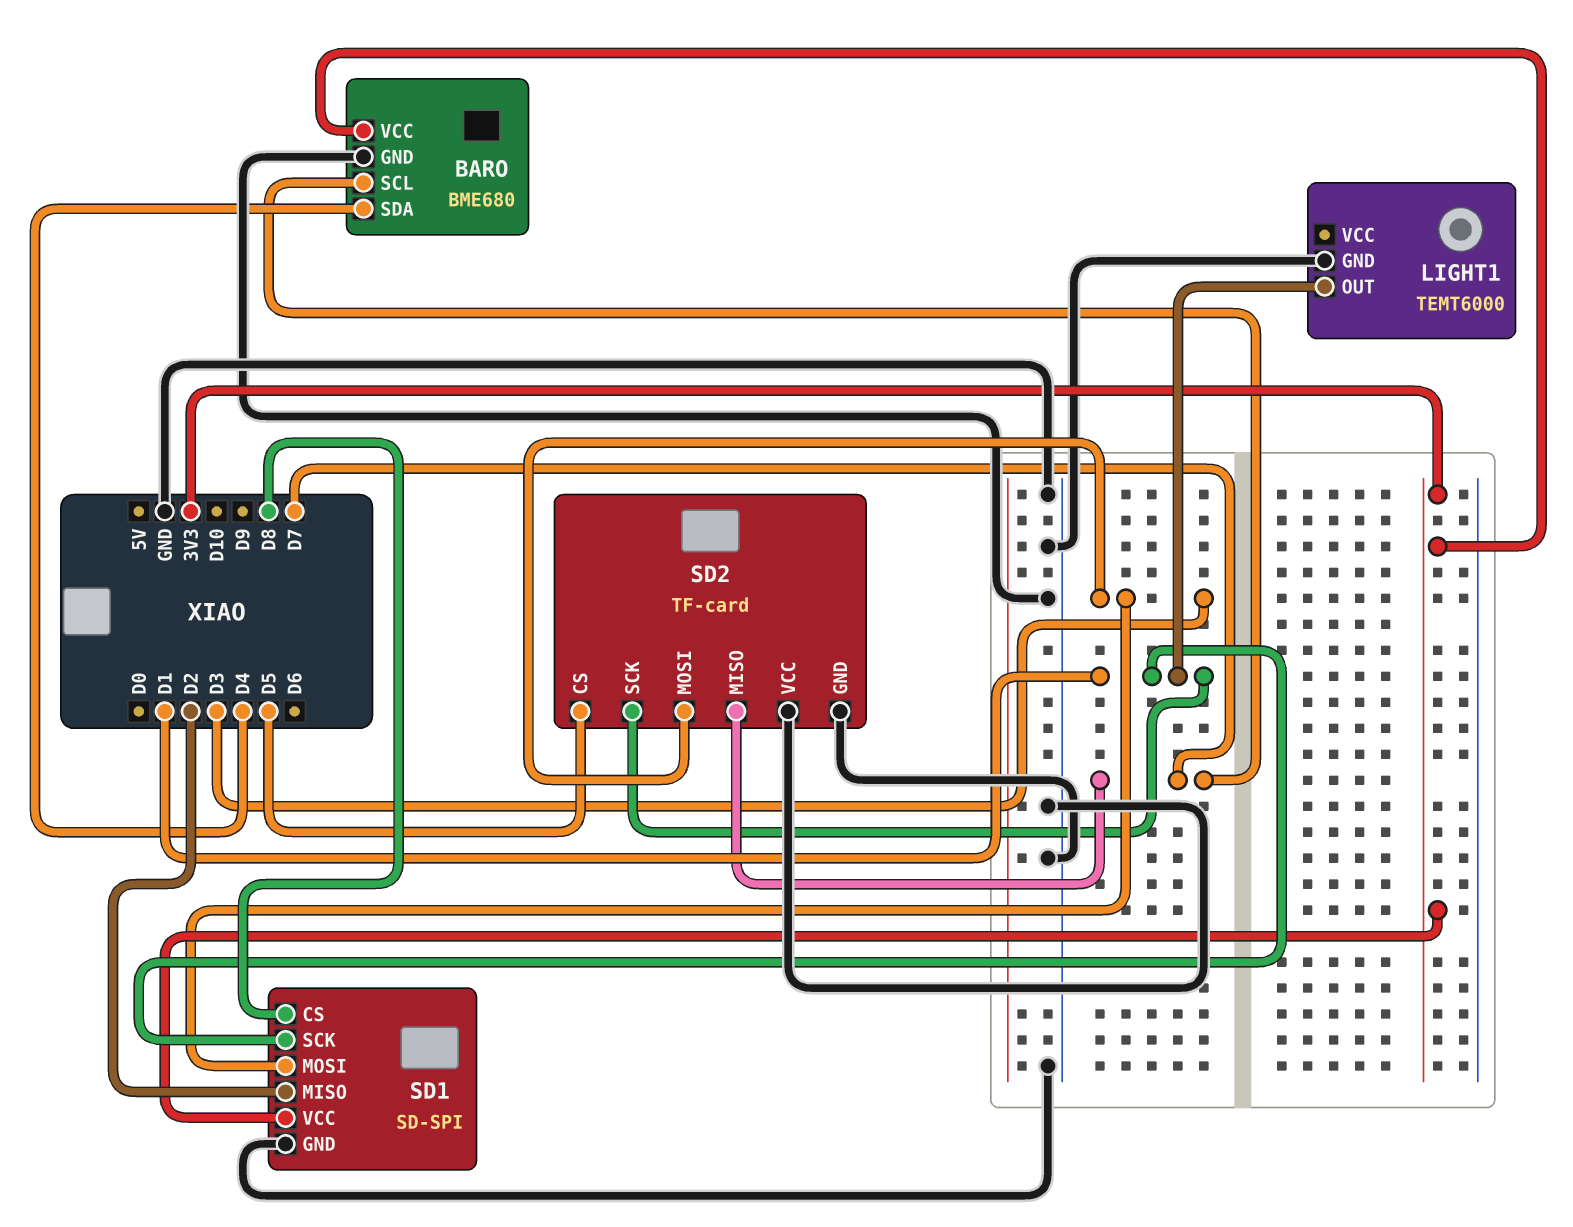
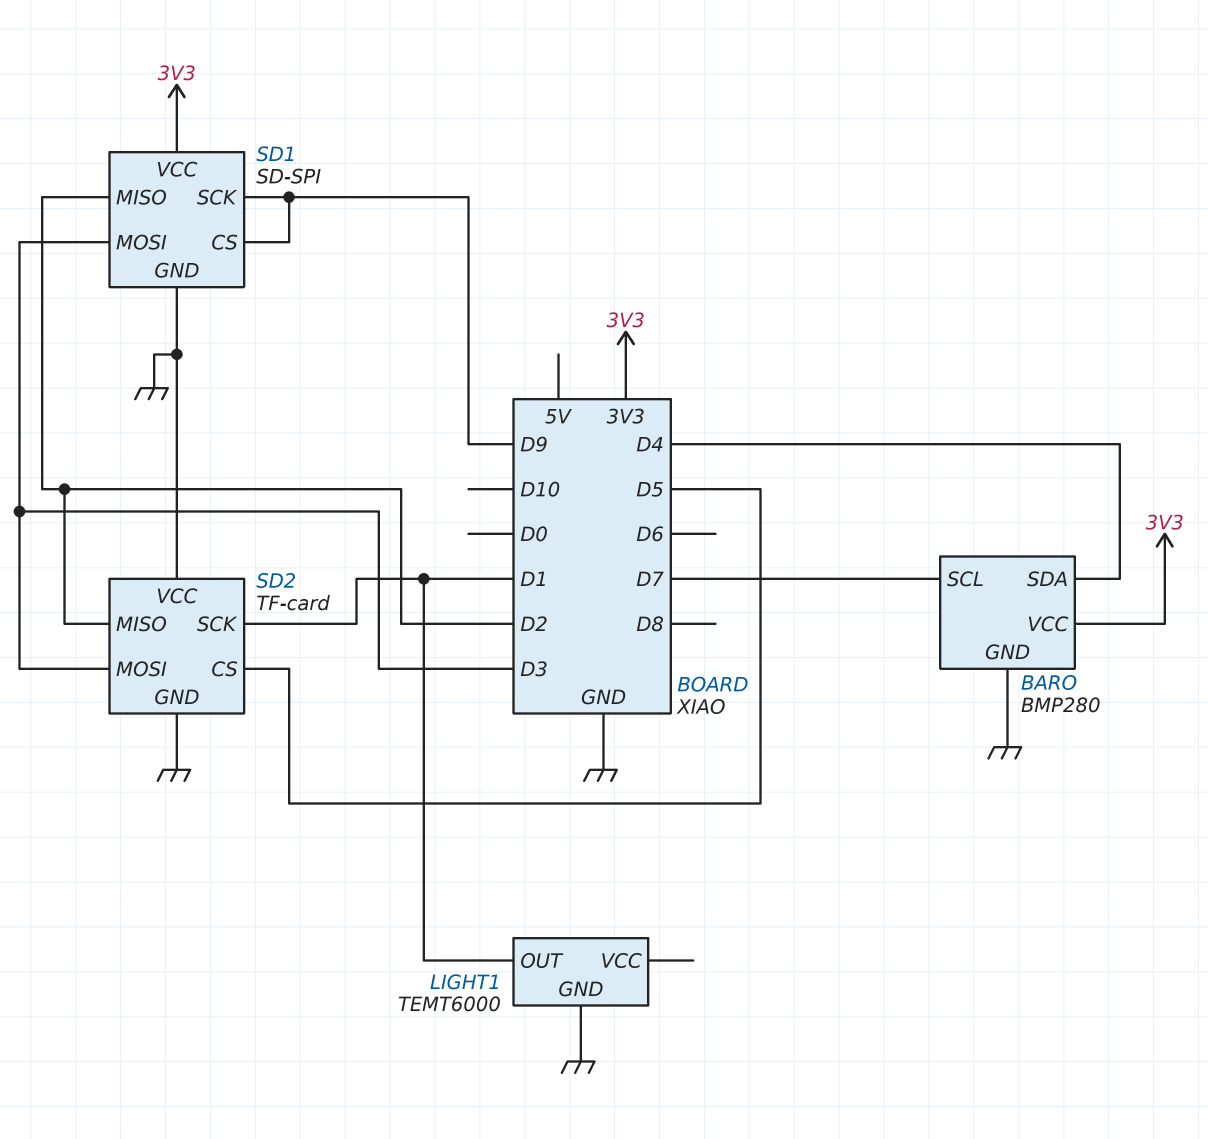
BARO: BME680 -> BMP280
SD1 pin CS: D8 -> D9
SD1 pin SCK: D1 -> D9
SD2 pin MISO: D7 -> D2

